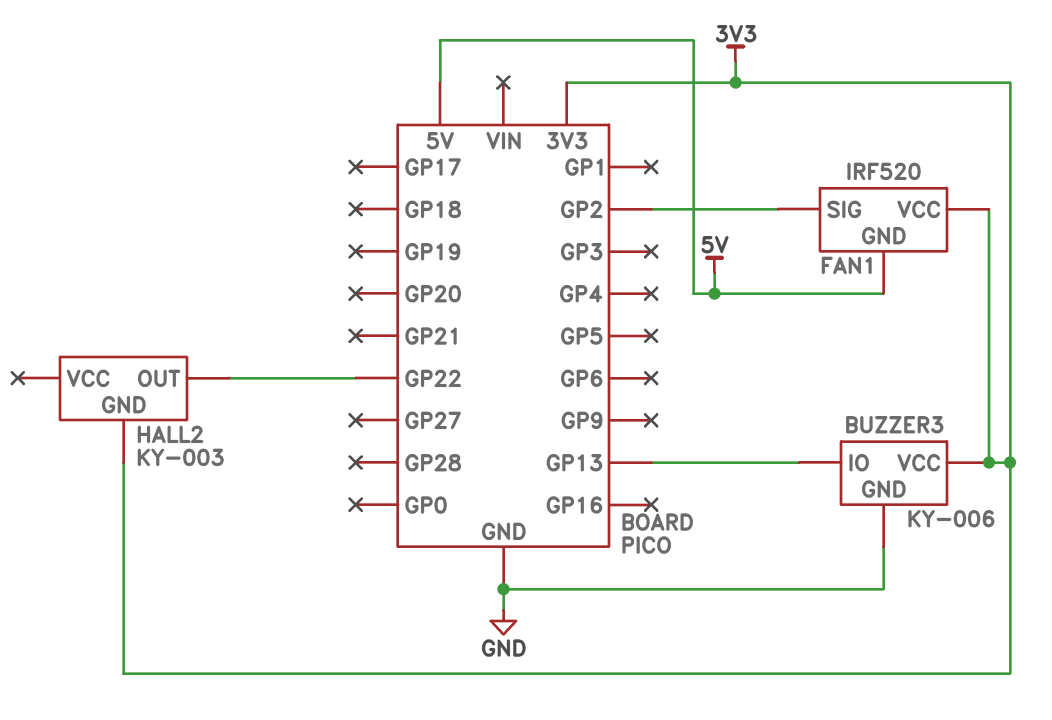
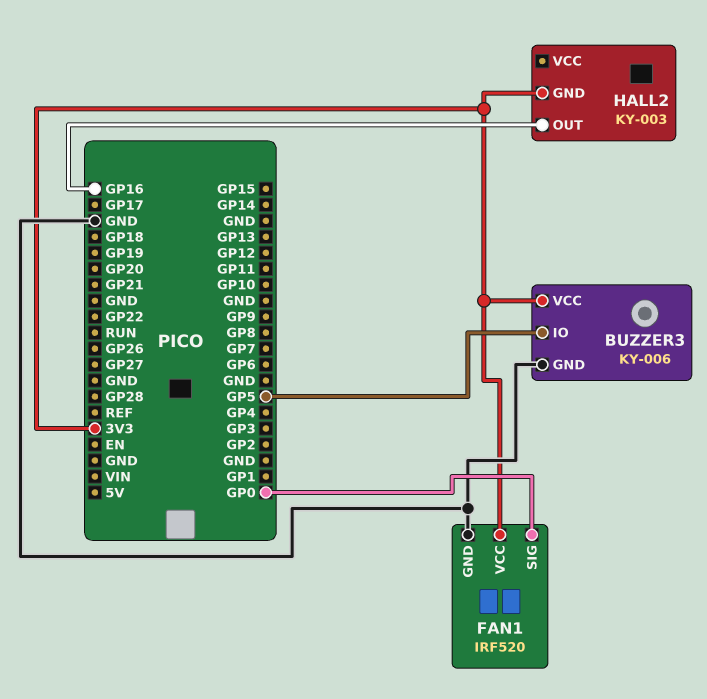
BUZZER3 pin IO: GP13 -> GP5
FAN1 pin GND: 5V -> GND
FAN1 pin SIG: GP2 -> GP0
HALL2 pin OUT: GP22 -> GP16

